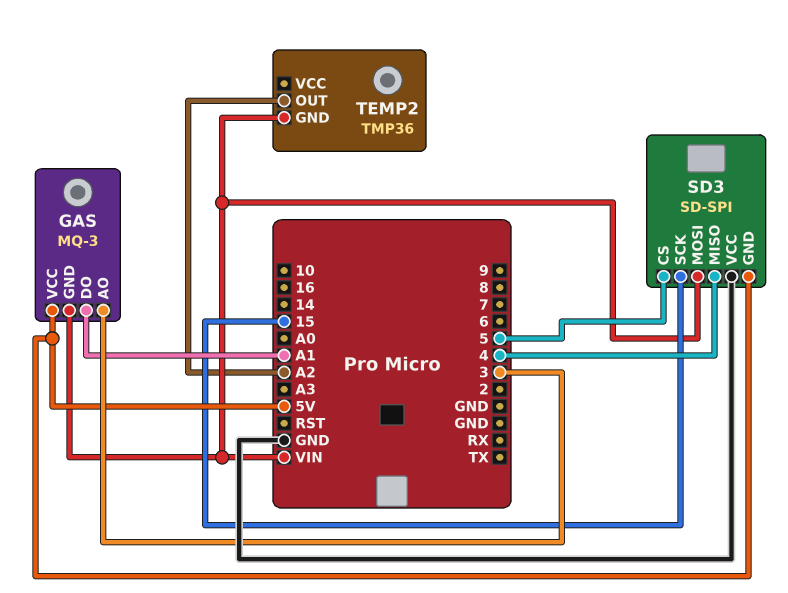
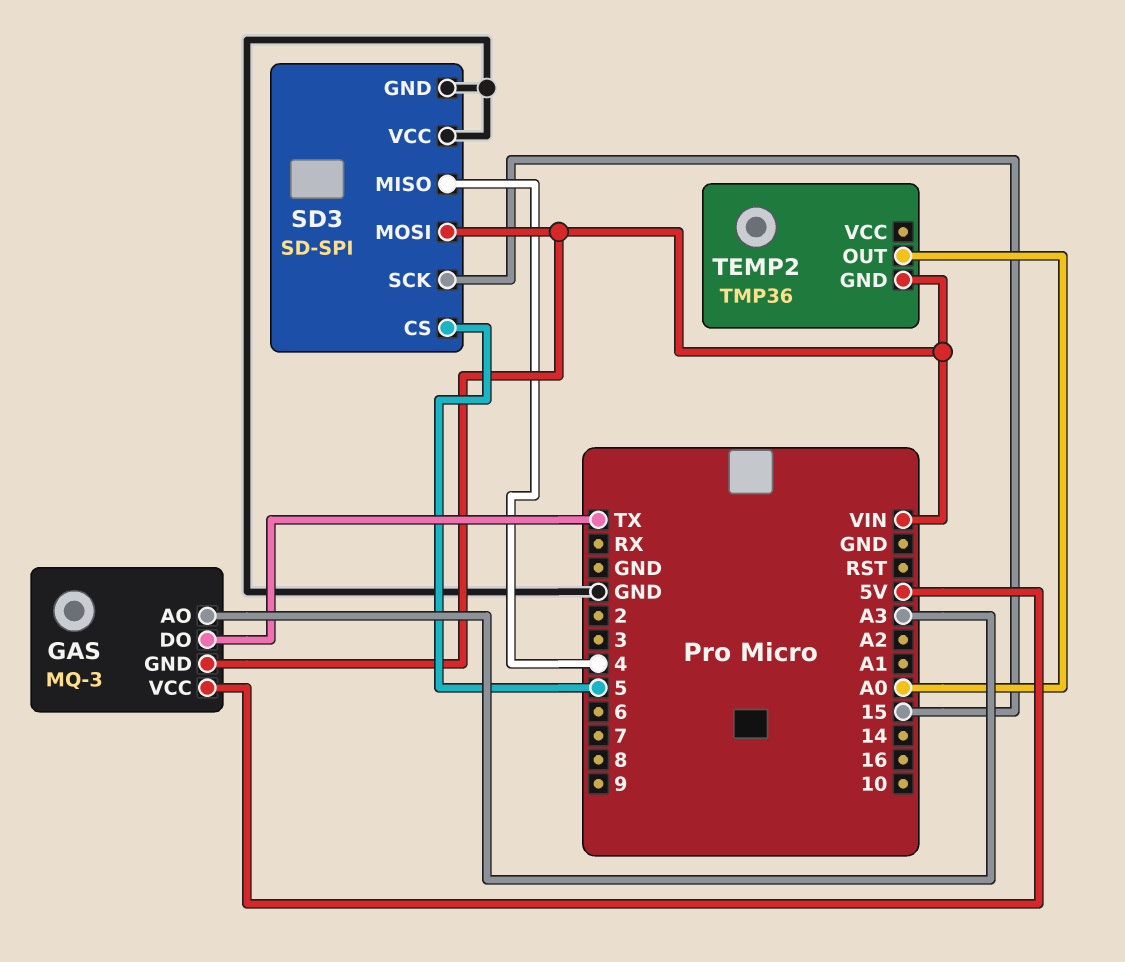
GAS pin AO: 3 -> A3
GAS pin DO: A1 -> TX
SD3 pin GND: 5V -> GND
TEMP2 pin OUT: A2 -> A0

